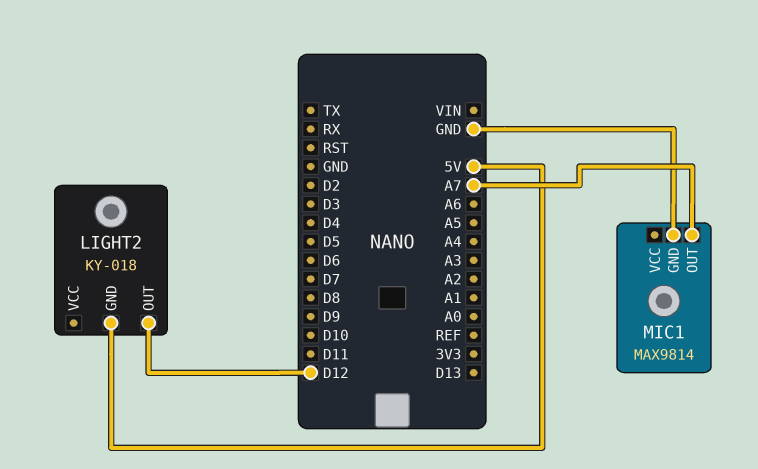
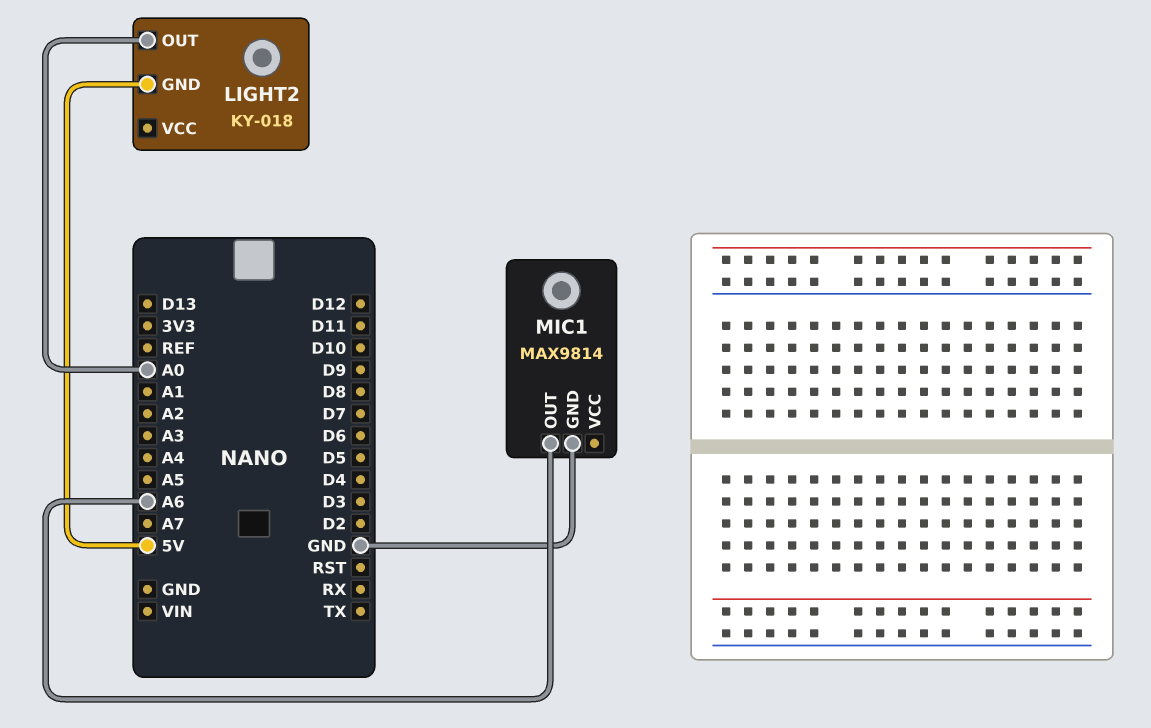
LIGHT2 pin OUT: D12 -> A0
MIC1 pin OUT: A7 -> A6

